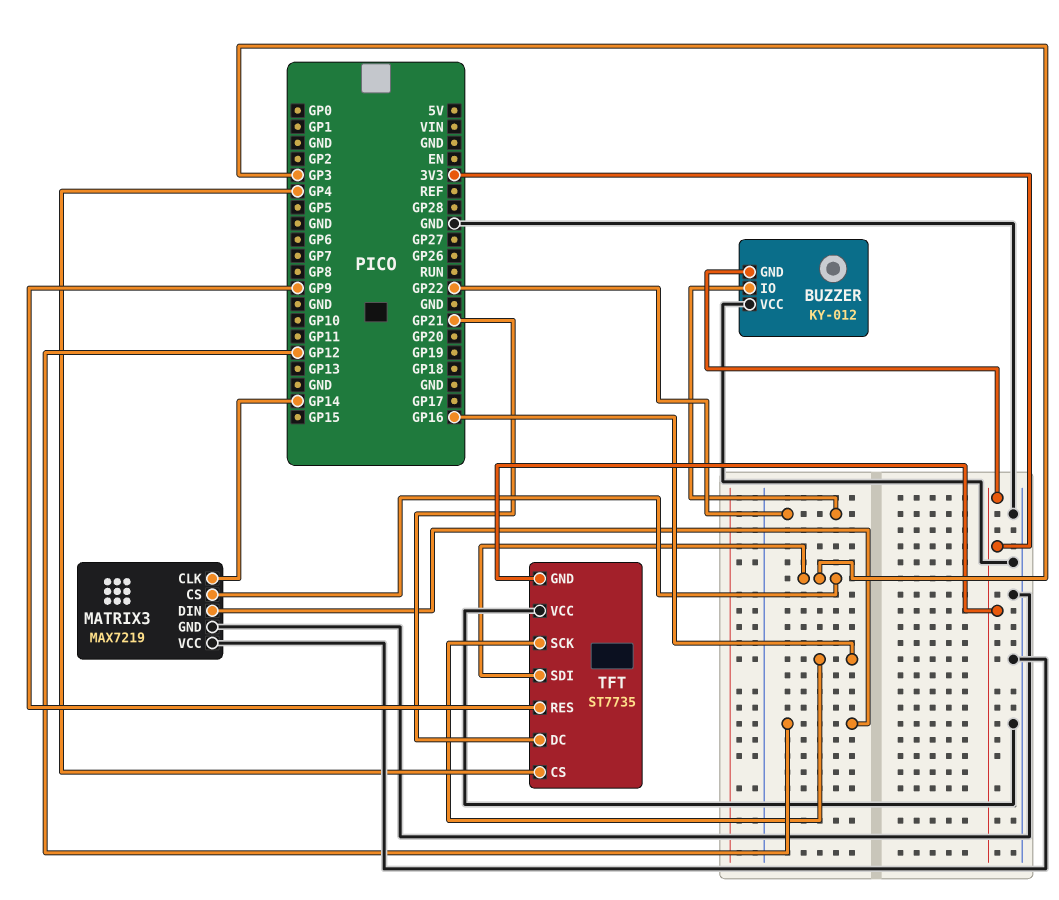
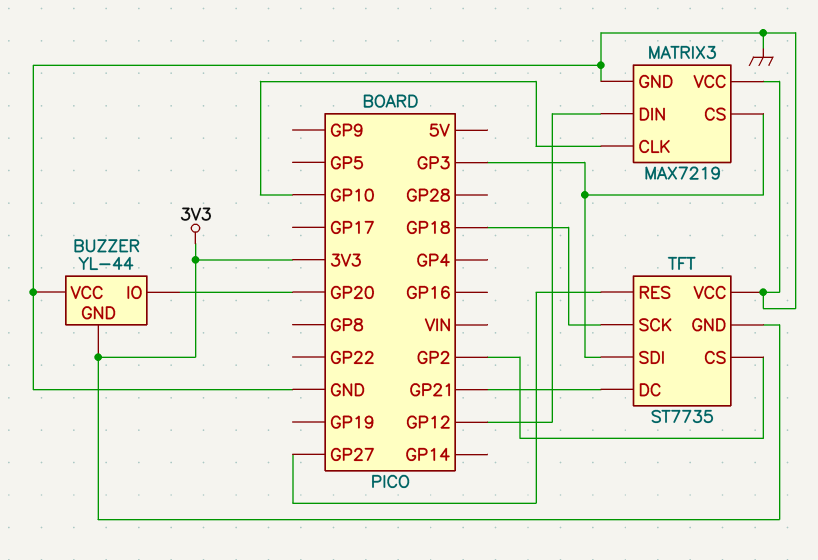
BUZZER: KY-012 -> YL-44
BUZZER pin IO: GP22 -> GP20
MATRIX3 pin CLK: GP14 -> GP10
TFT pin CS: GP4 -> GP2
TFT pin RES: GP9 -> GP27
TFT pin SCK: GP16 -> GP18

